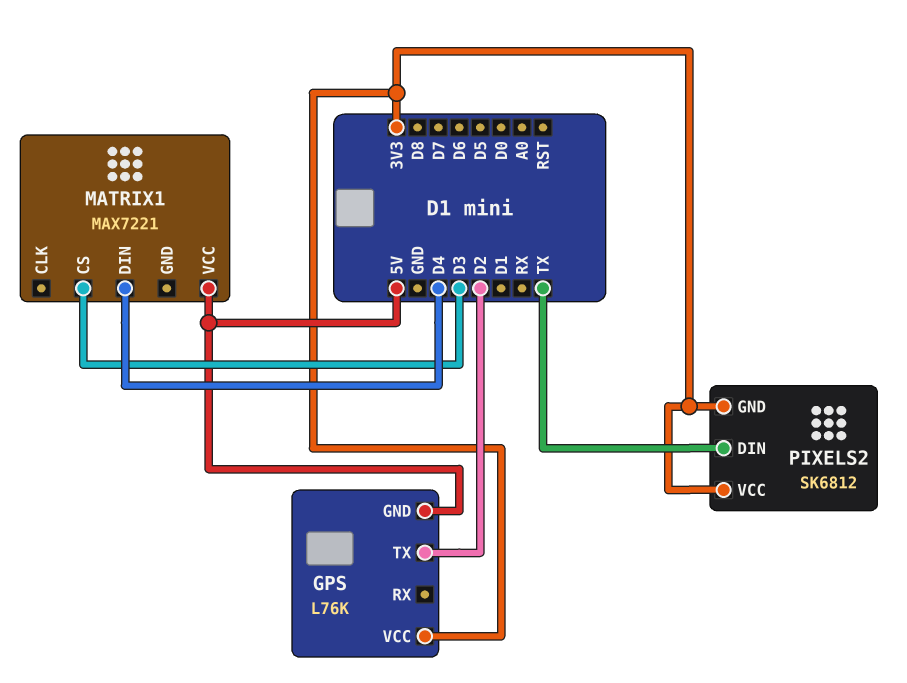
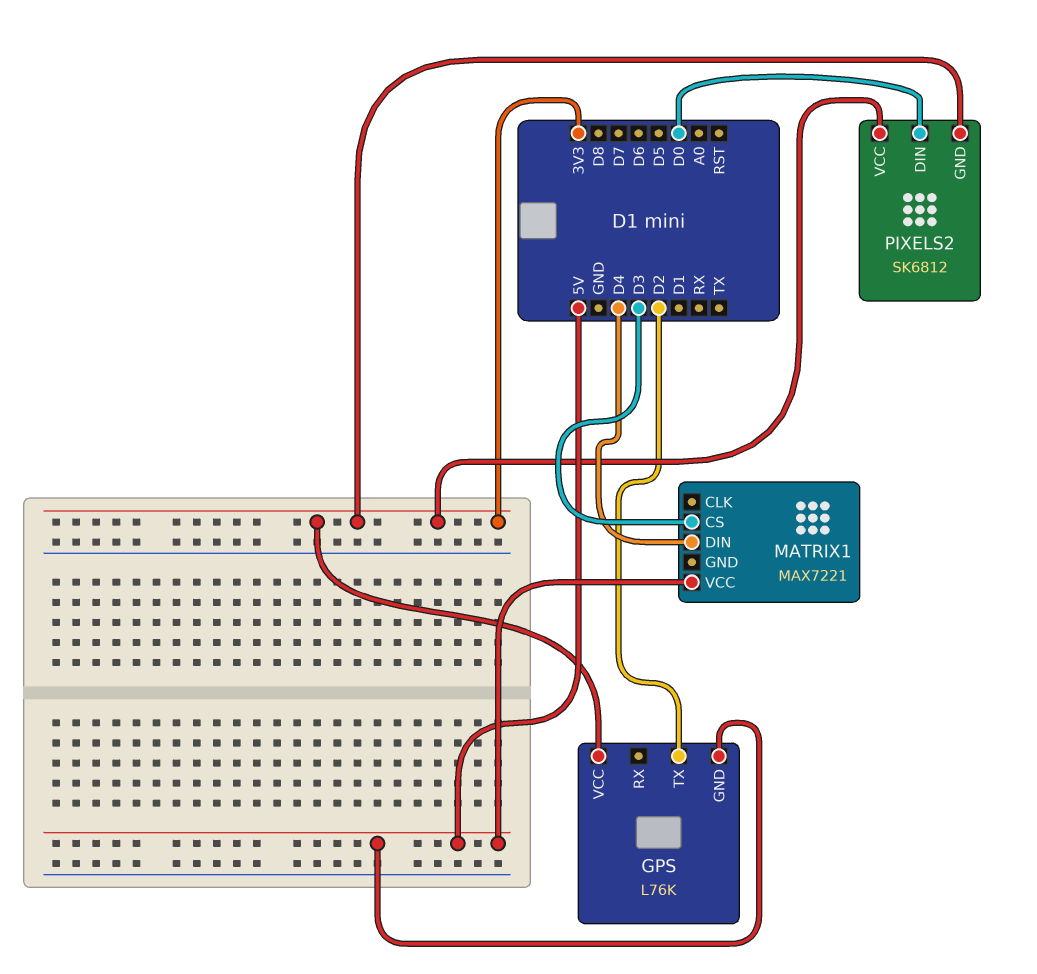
PIXELS2 pin DIN: TX -> D0

